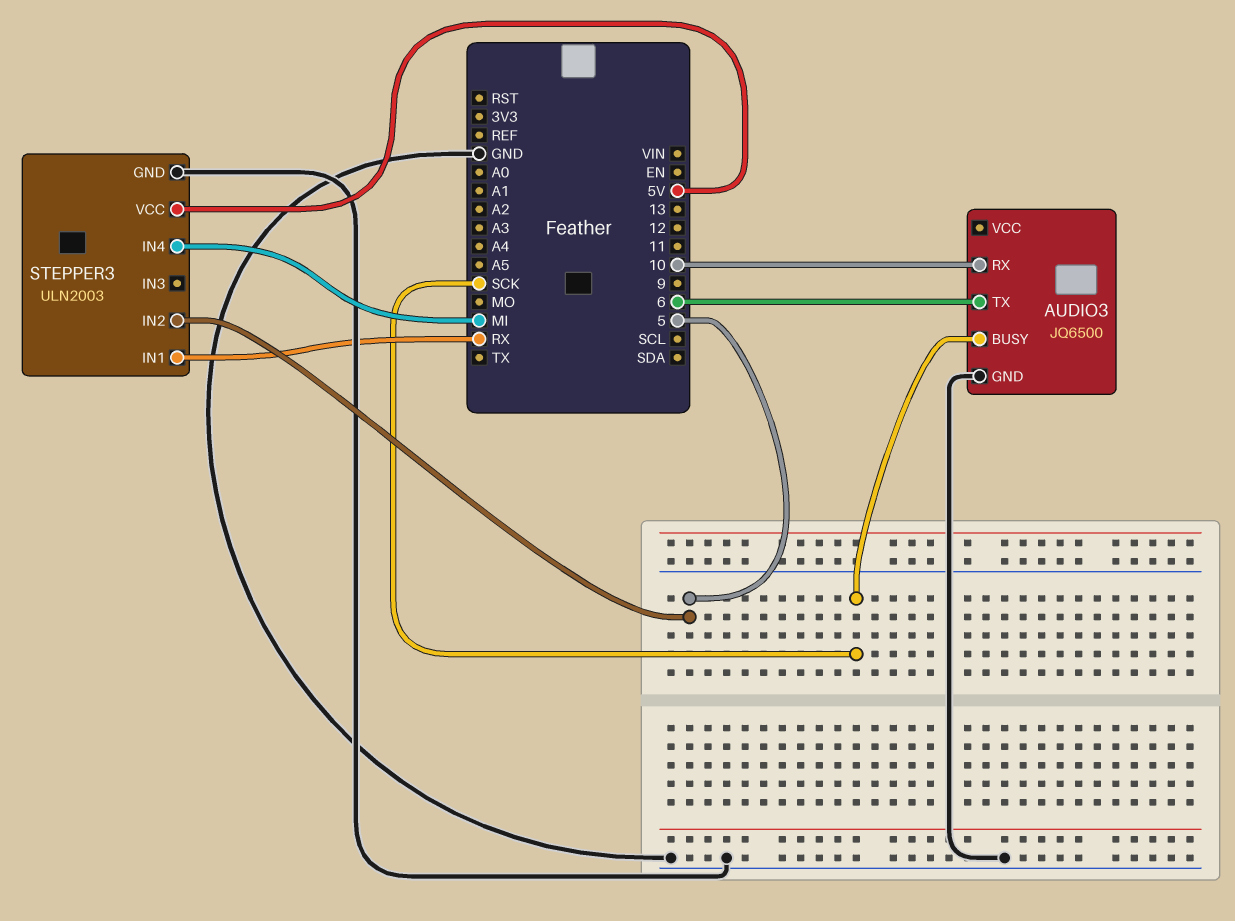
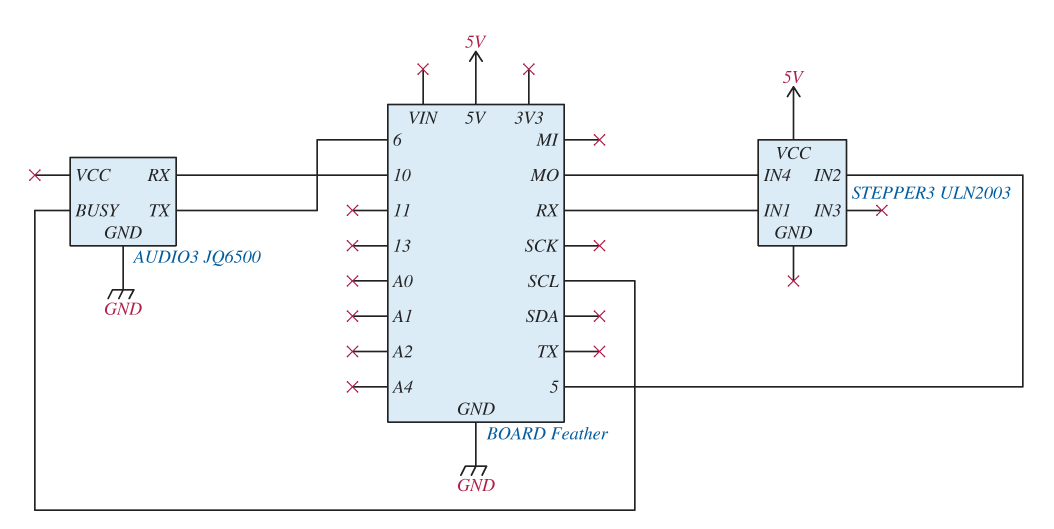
AUDIO3 pin BUSY: SCK -> SCL
STEPPER3 pin GND: GND -> none
STEPPER3 pin IN4: MI -> MO

